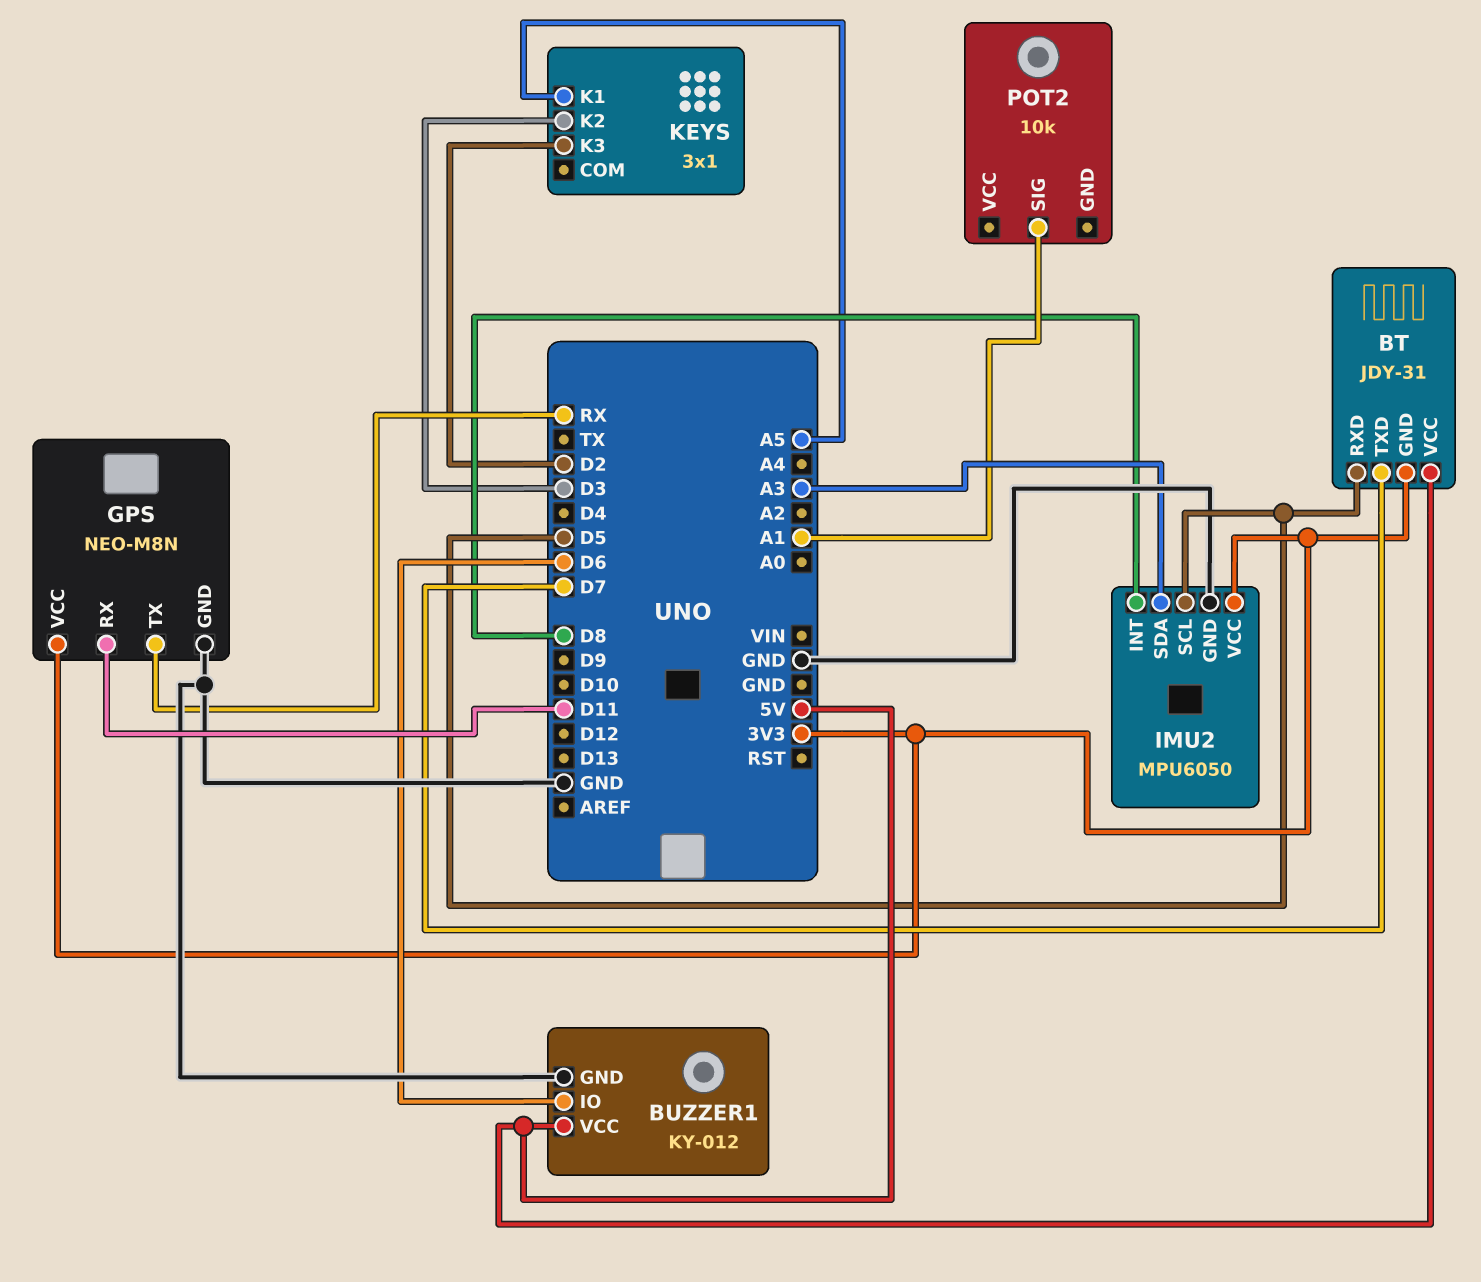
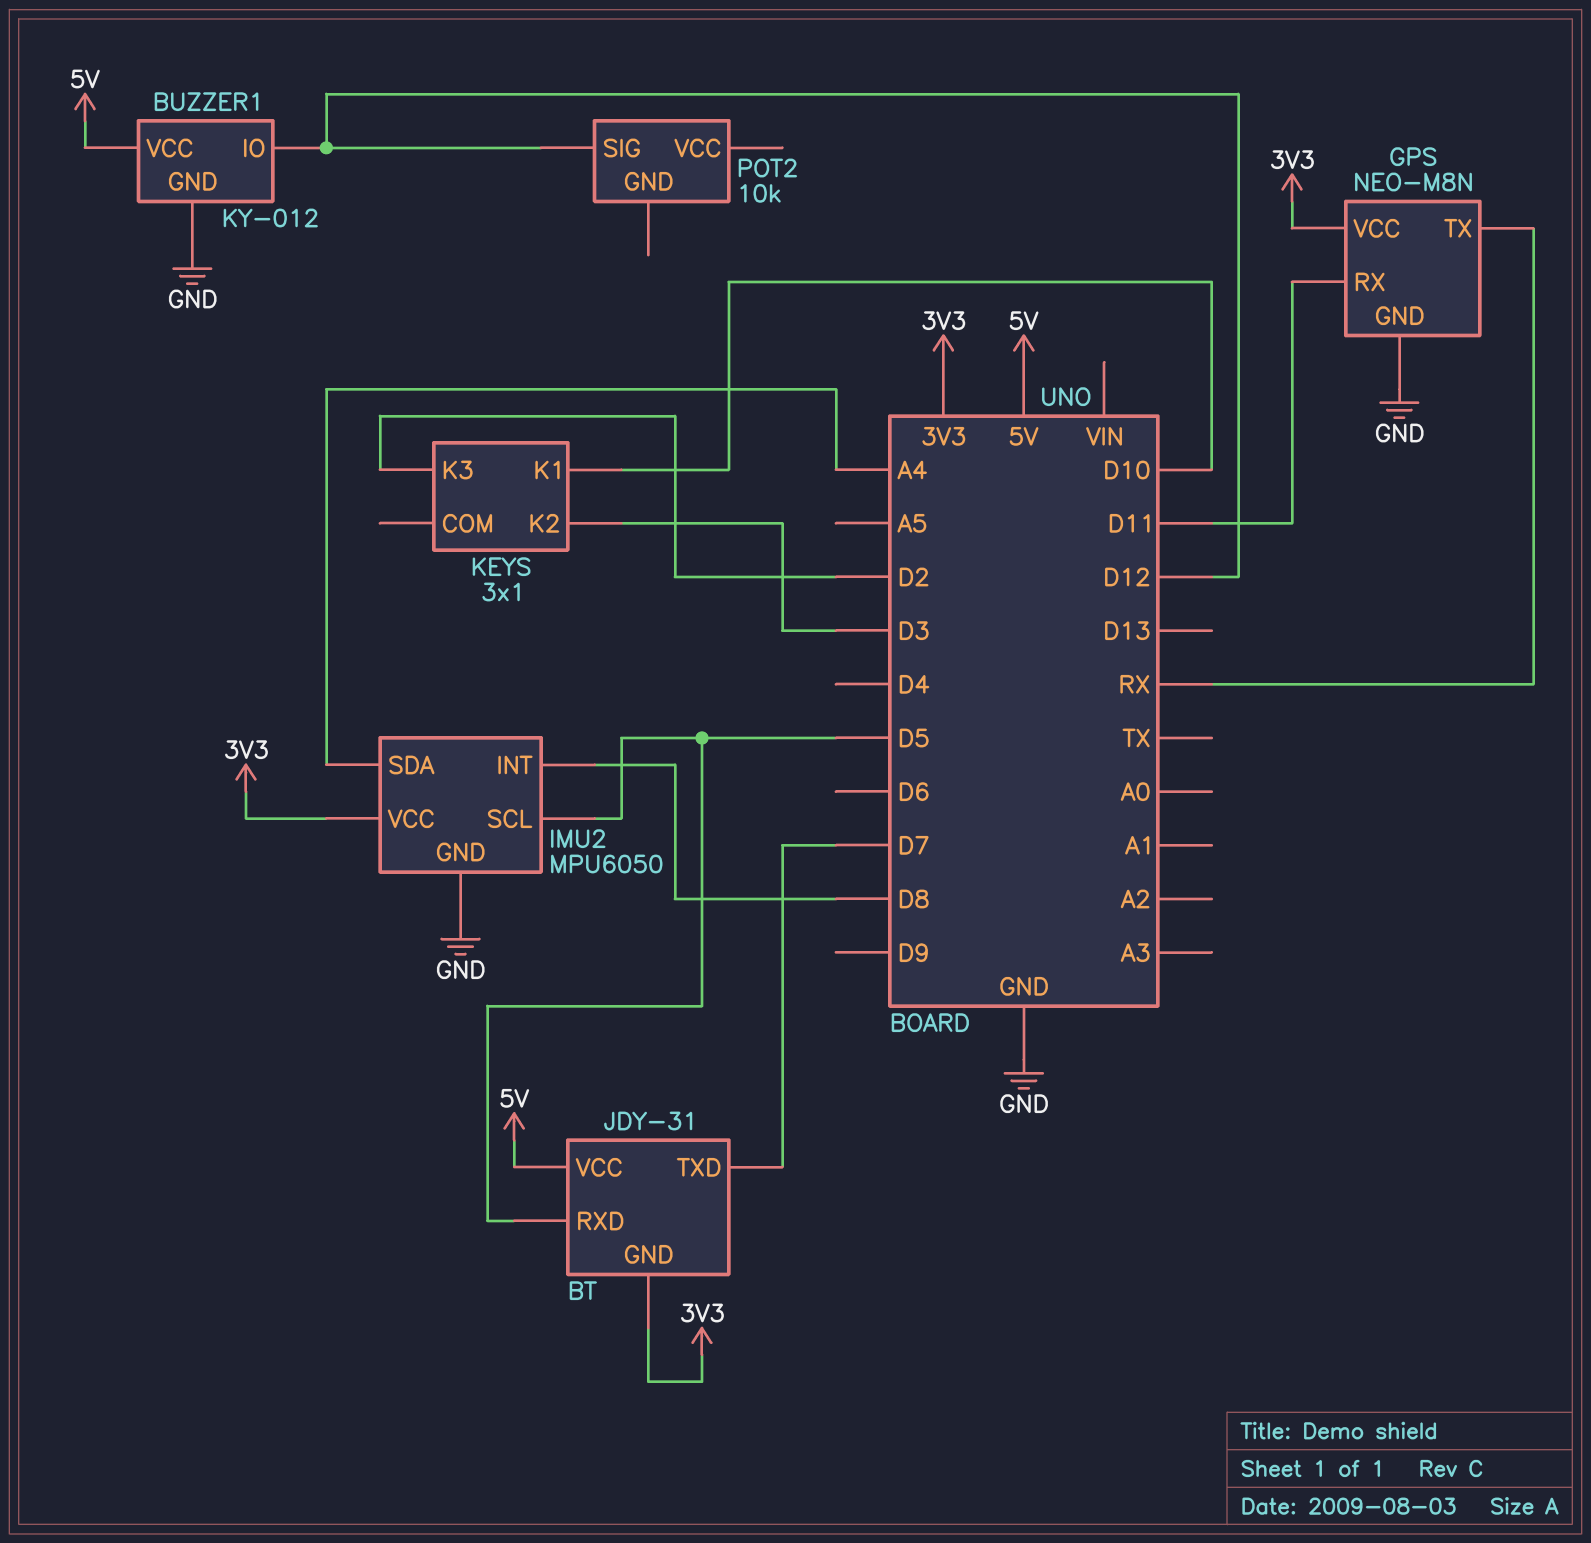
BUZZER1 pin IO: D6 -> D12
IMU2 pin SDA: A3 -> A4
KEYS pin K1: A5 -> D10
POT2 pin SIG: A1 -> D12

